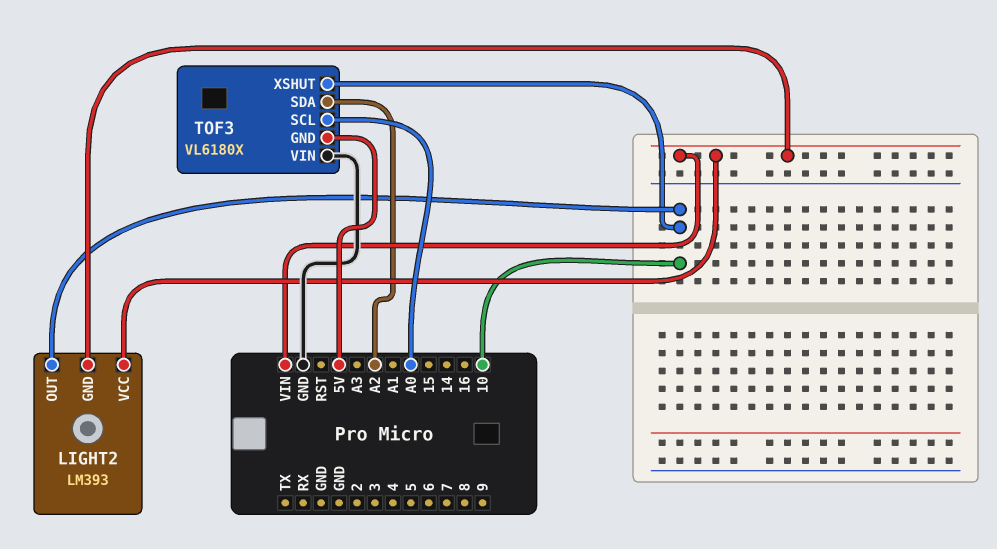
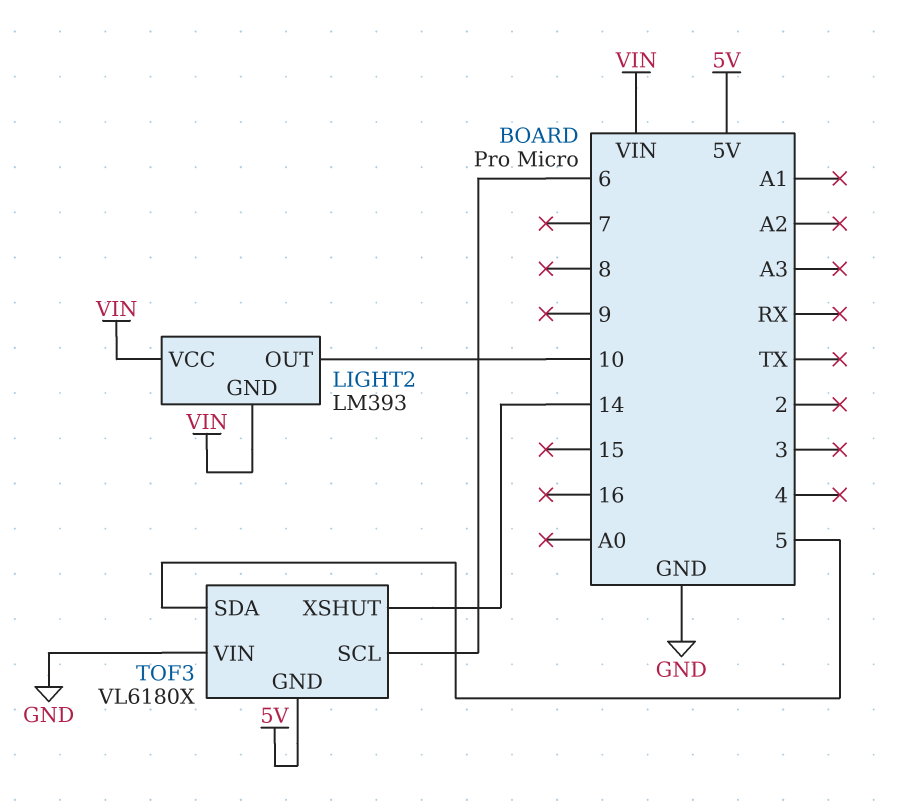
TOF3 pin SCL: A0 -> 6
TOF3 pin SDA: A2 -> 5
TOF3 pin XSHUT: 10 -> 14

